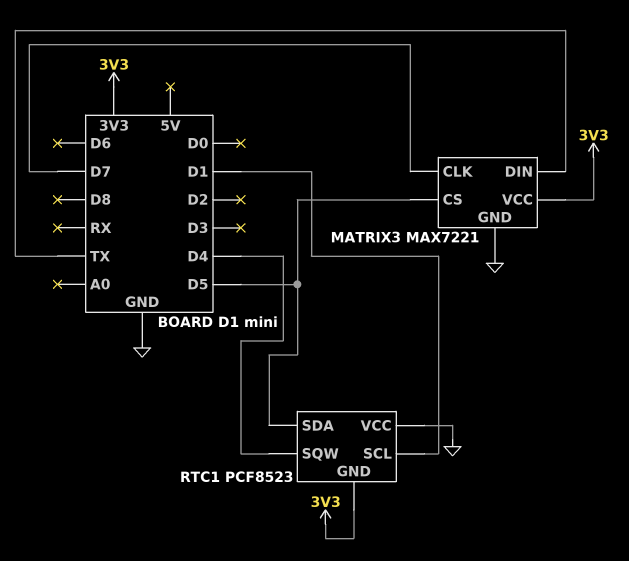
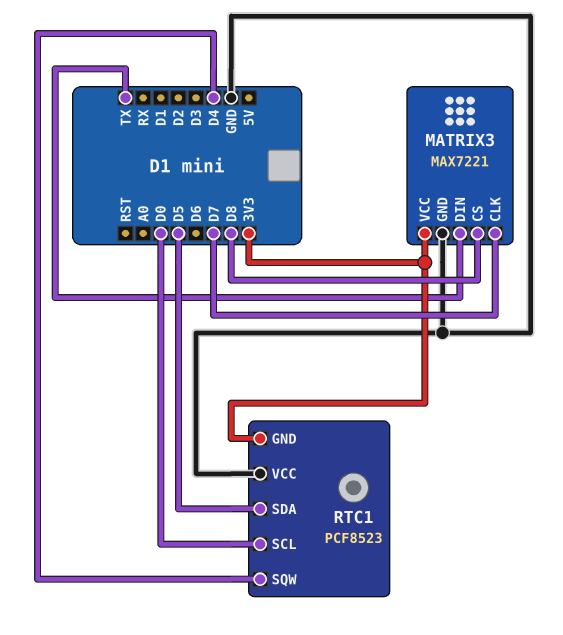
MATRIX3 pin CS: D5 -> D8
RTC1 pin SCL: D1 -> D0

